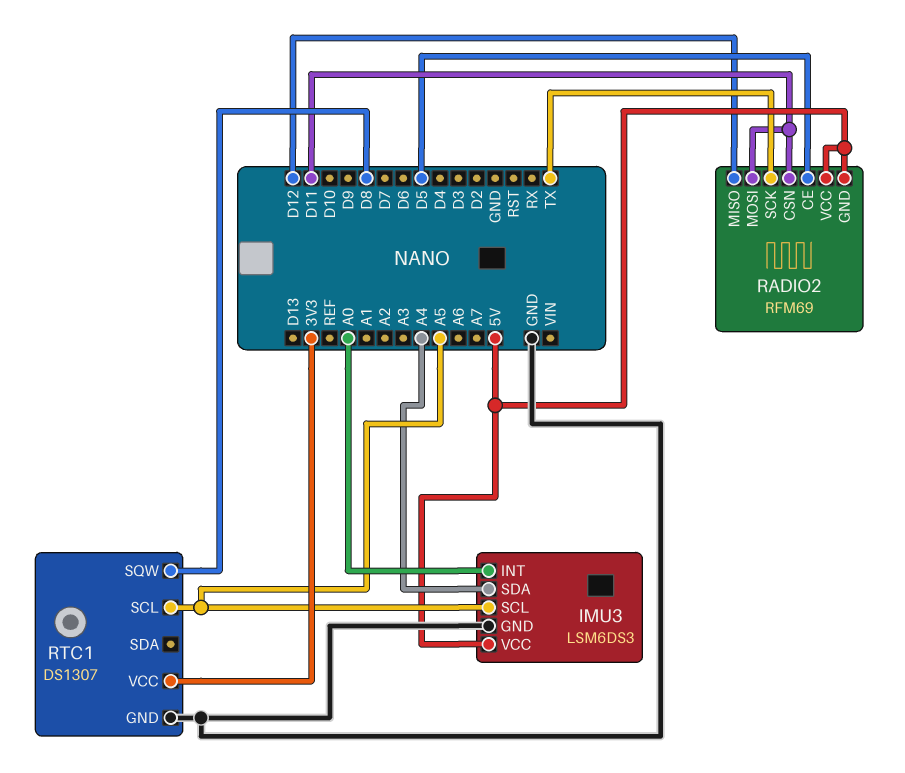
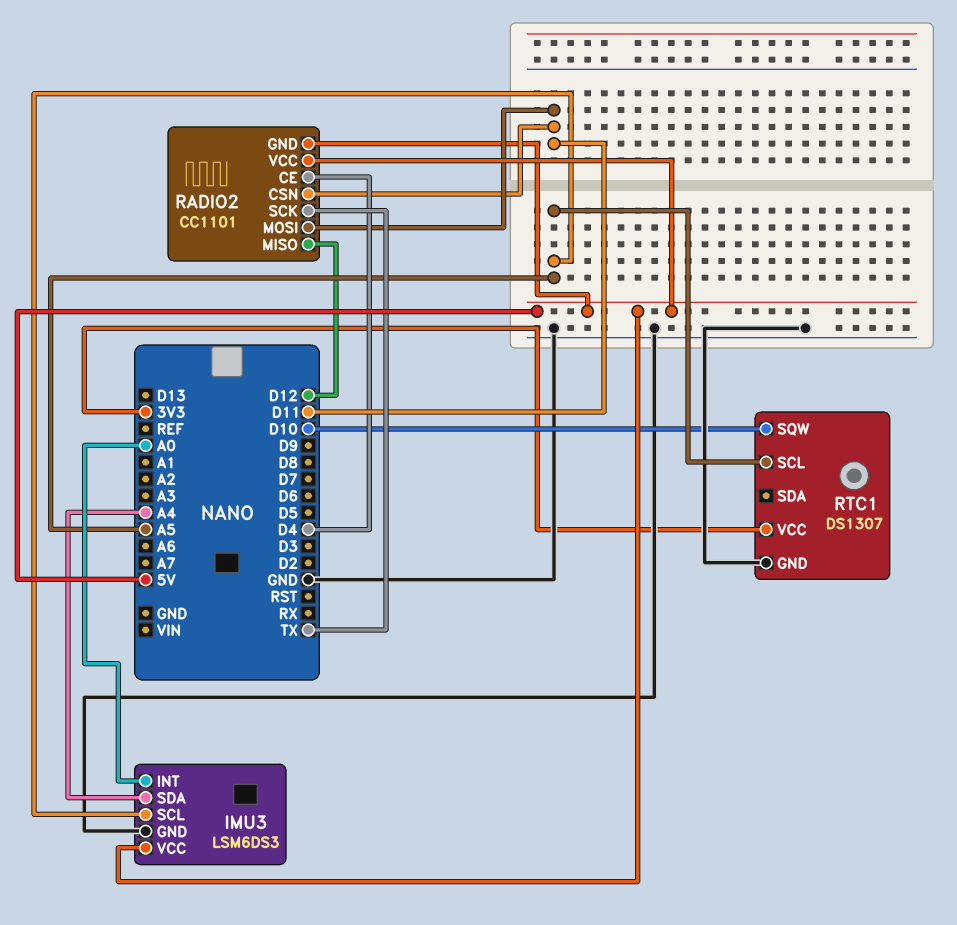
RADIO2: RFM69 -> CC1101
RADIO2 pin CE: D5 -> D4
RTC1 pin SQW: D8 -> D10

